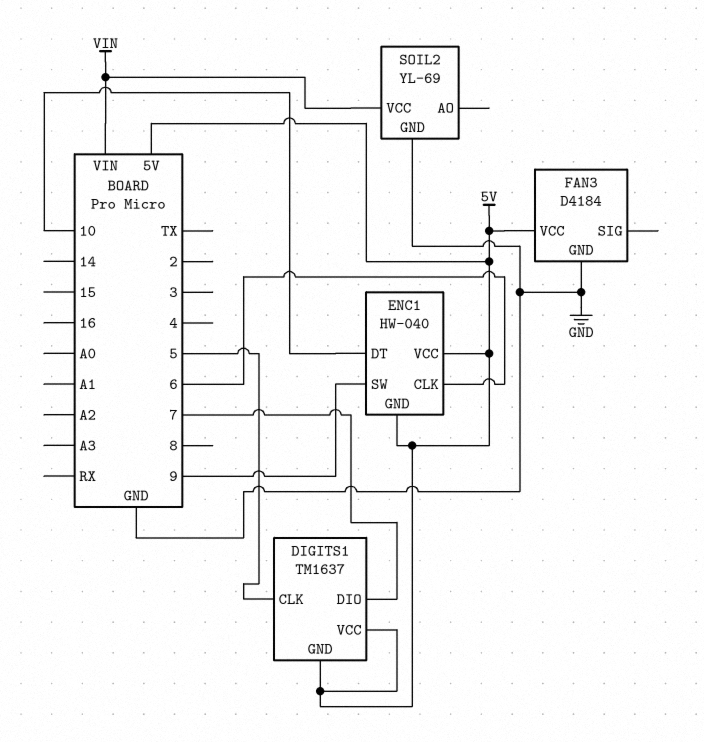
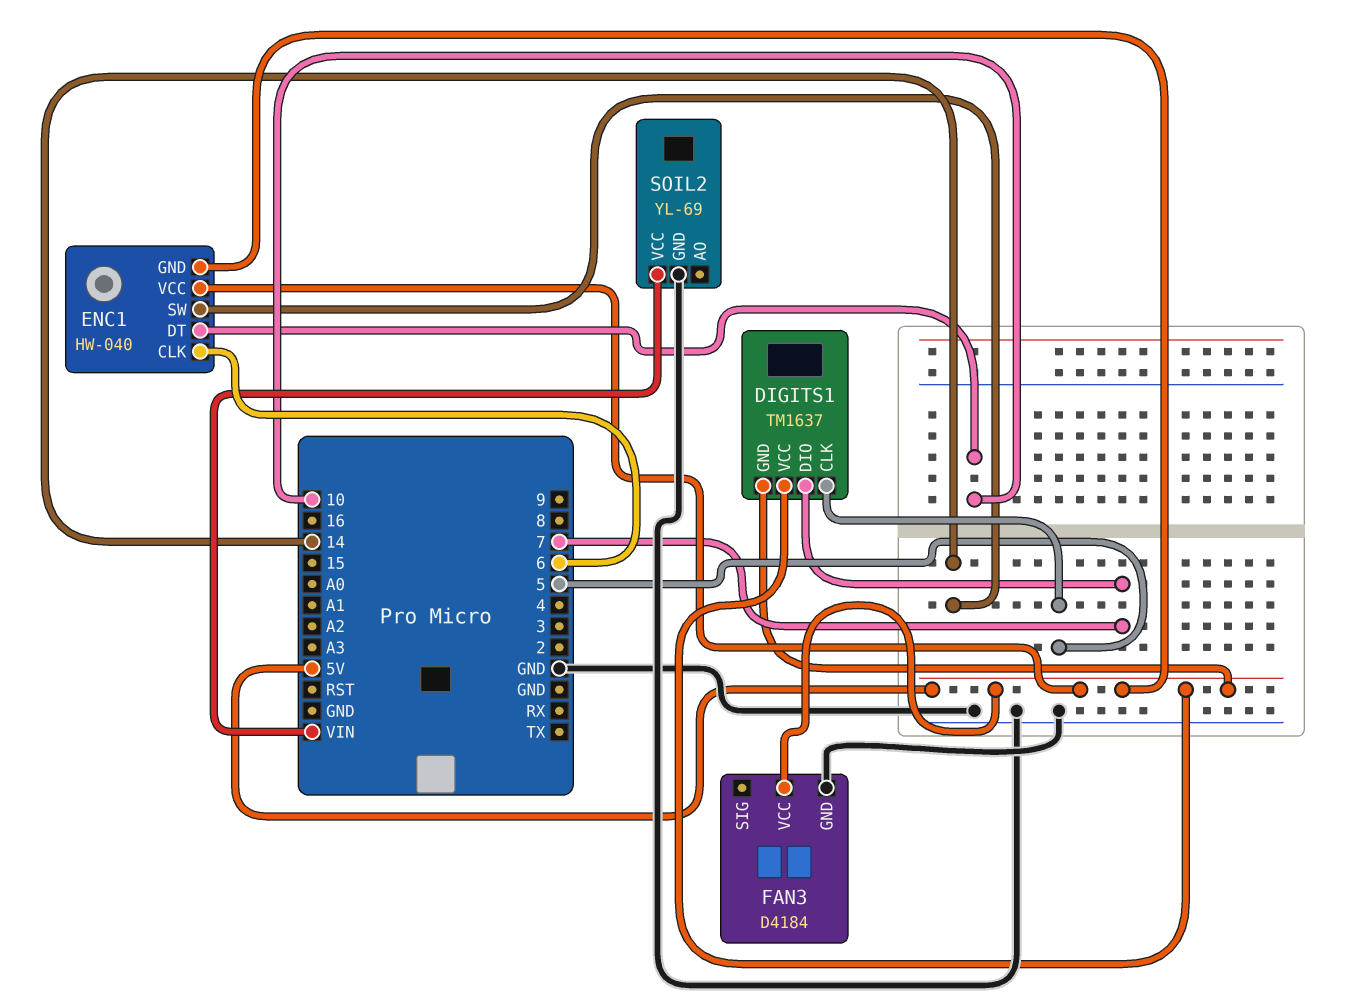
ENC1 pin SW: 9 -> 14

